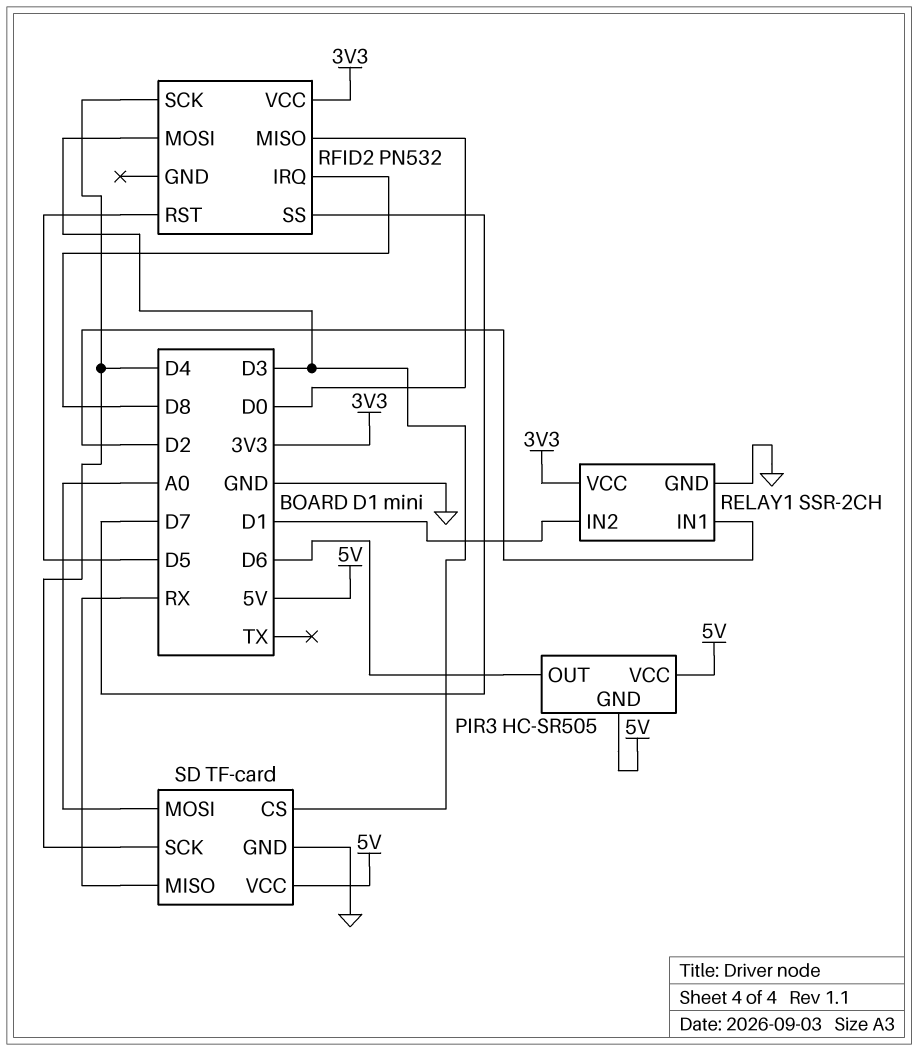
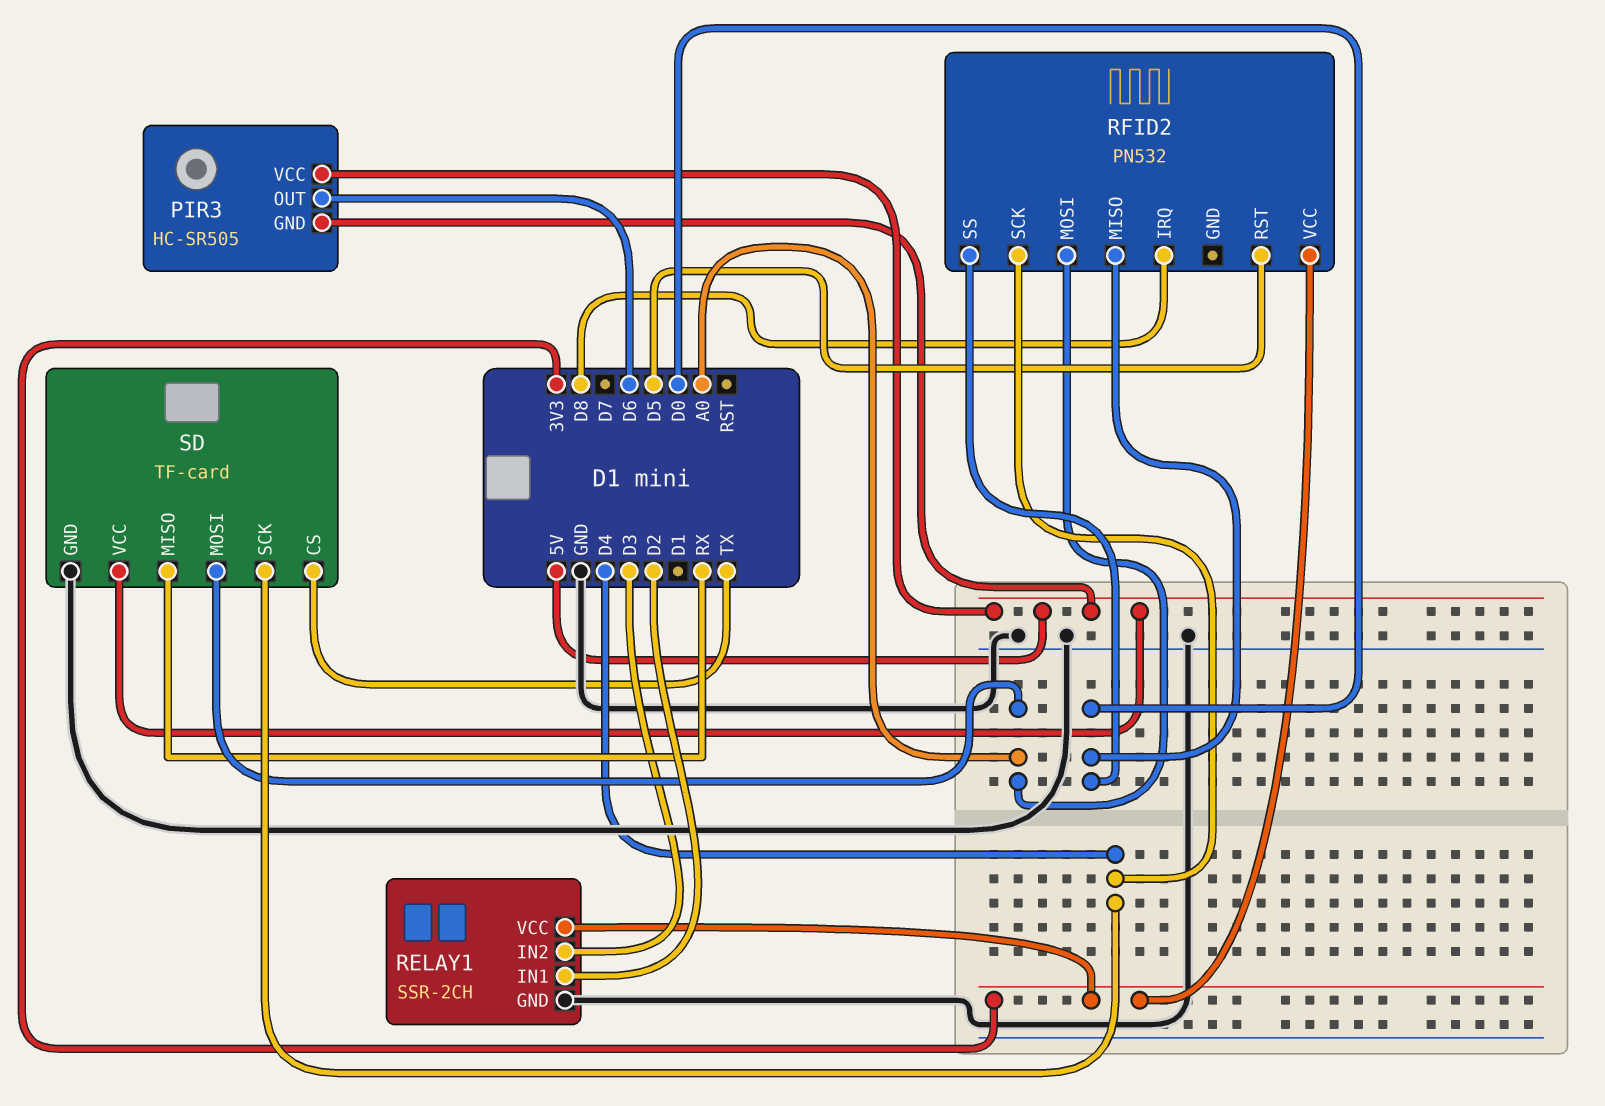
RELAY1 pin IN2: D1 -> D3
RFID2 pin MOSI: D3 -> A0
RFID2 pin SS: D7 -> D0
SD pin CS: D3 -> TX

